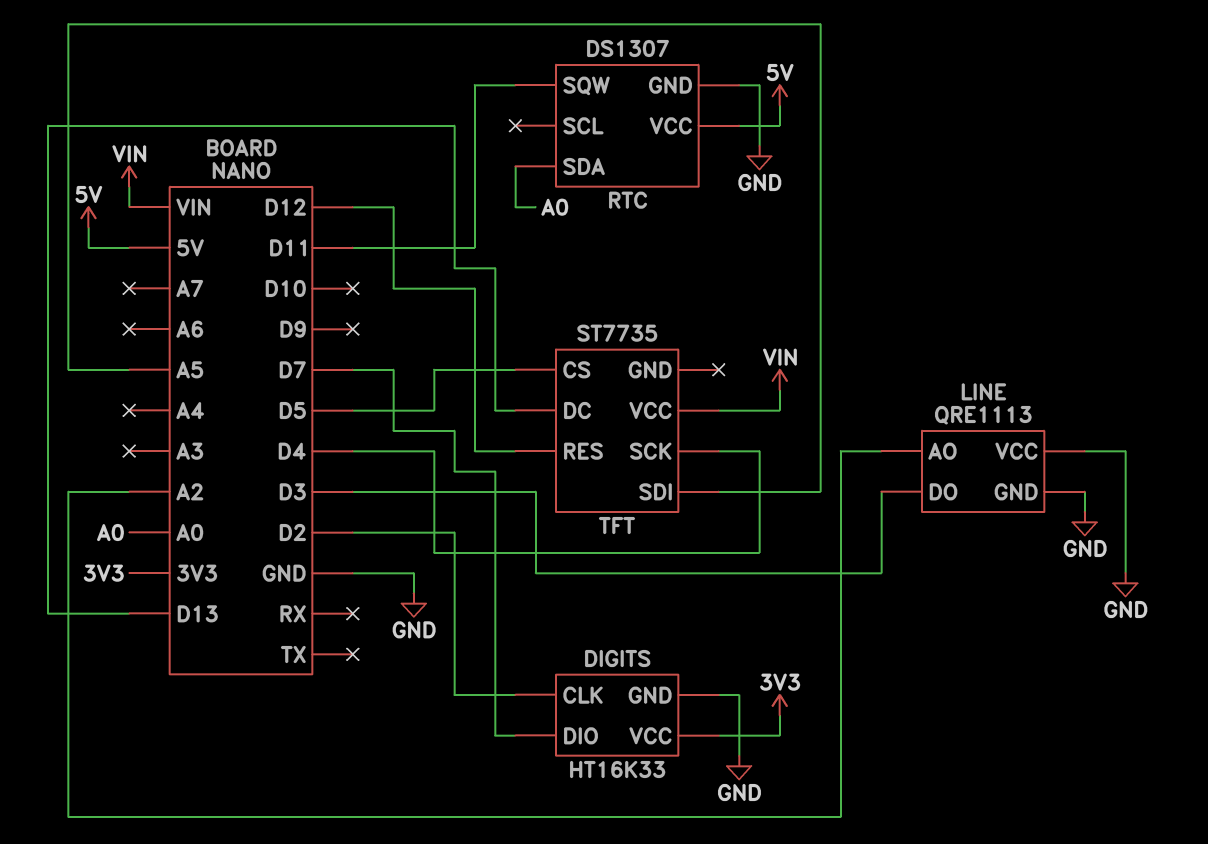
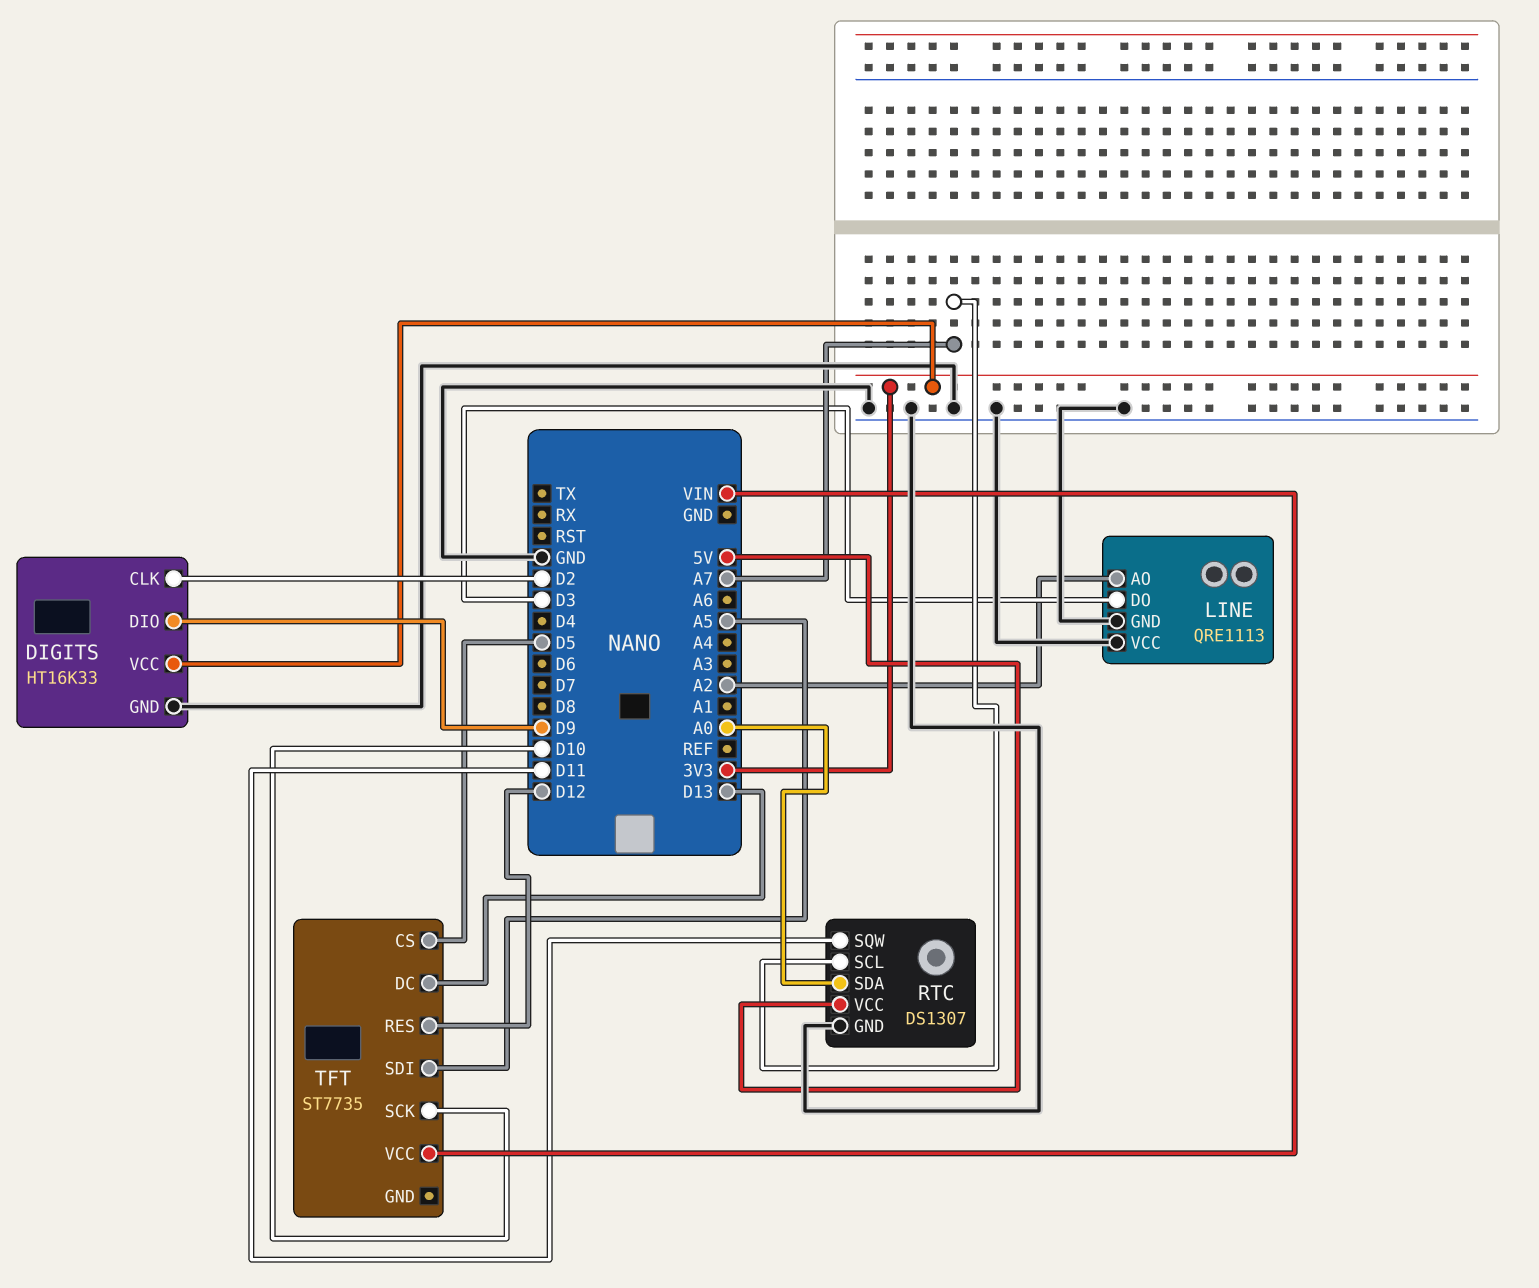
DIGITS pin DIO: D7 -> D9
RTC pin SCL: none -> A7
TFT pin SCK: D4 -> D10

